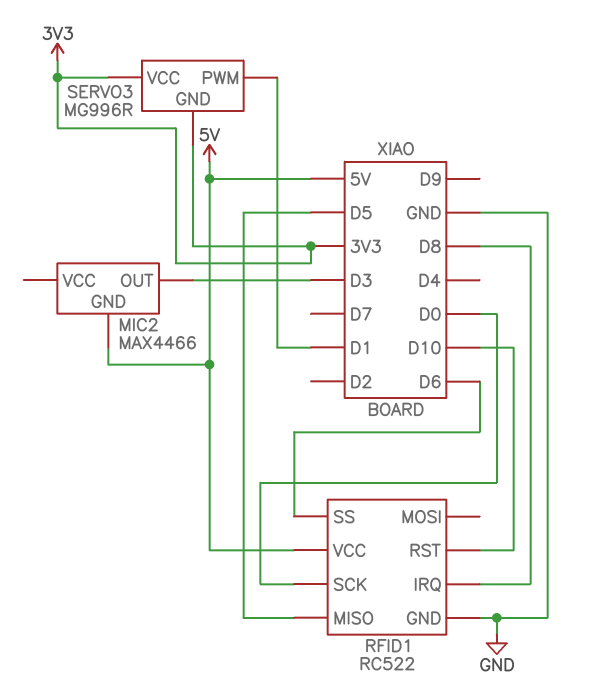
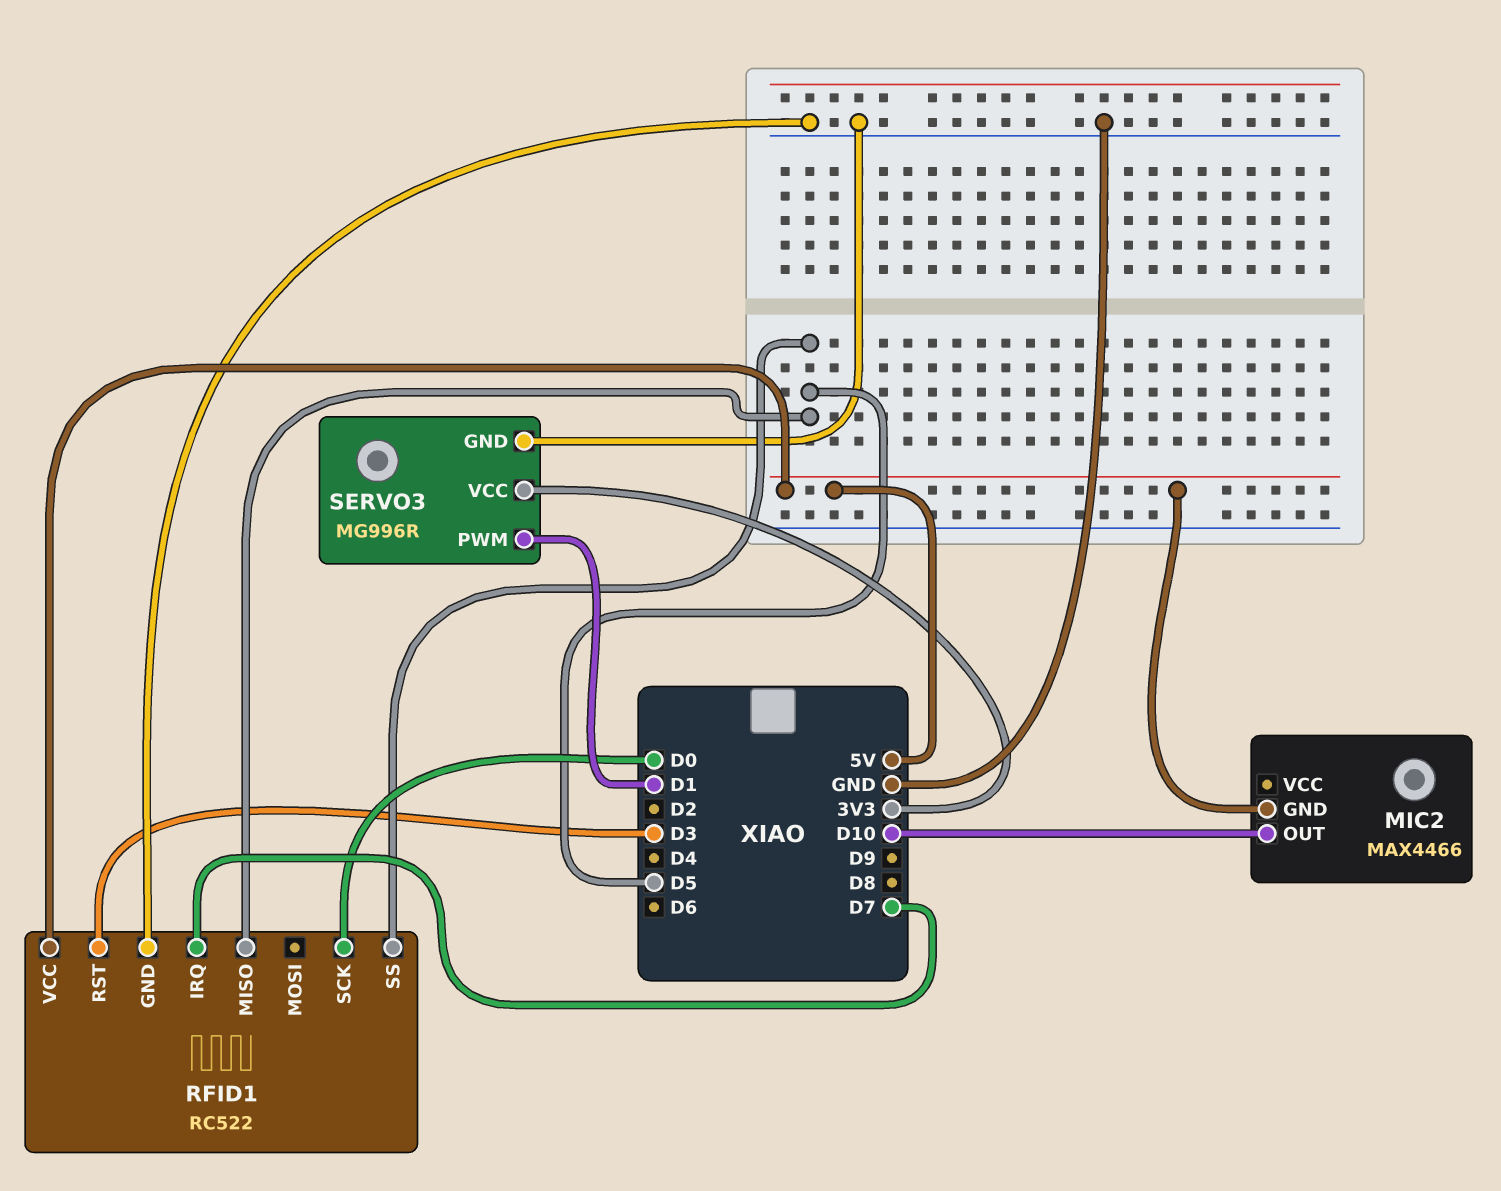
MIC2 pin OUT: D3 -> D10
RFID1 pin IRQ: D8 -> D7
RFID1 pin RST: D10 -> D3
RFID1 pin SS: D6 -> D5
SERVO3 pin GND: 3V3 -> GND

